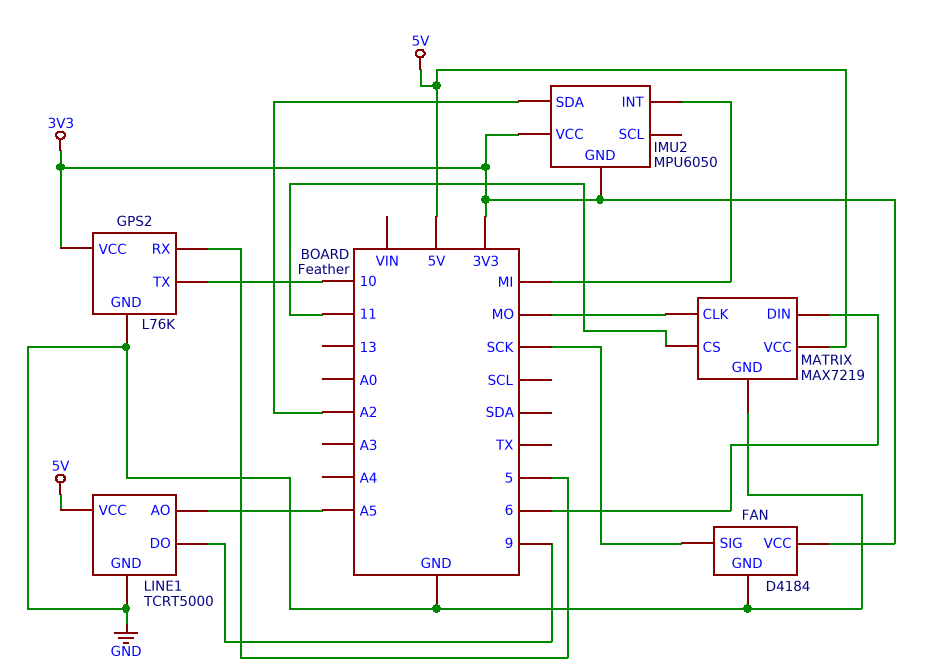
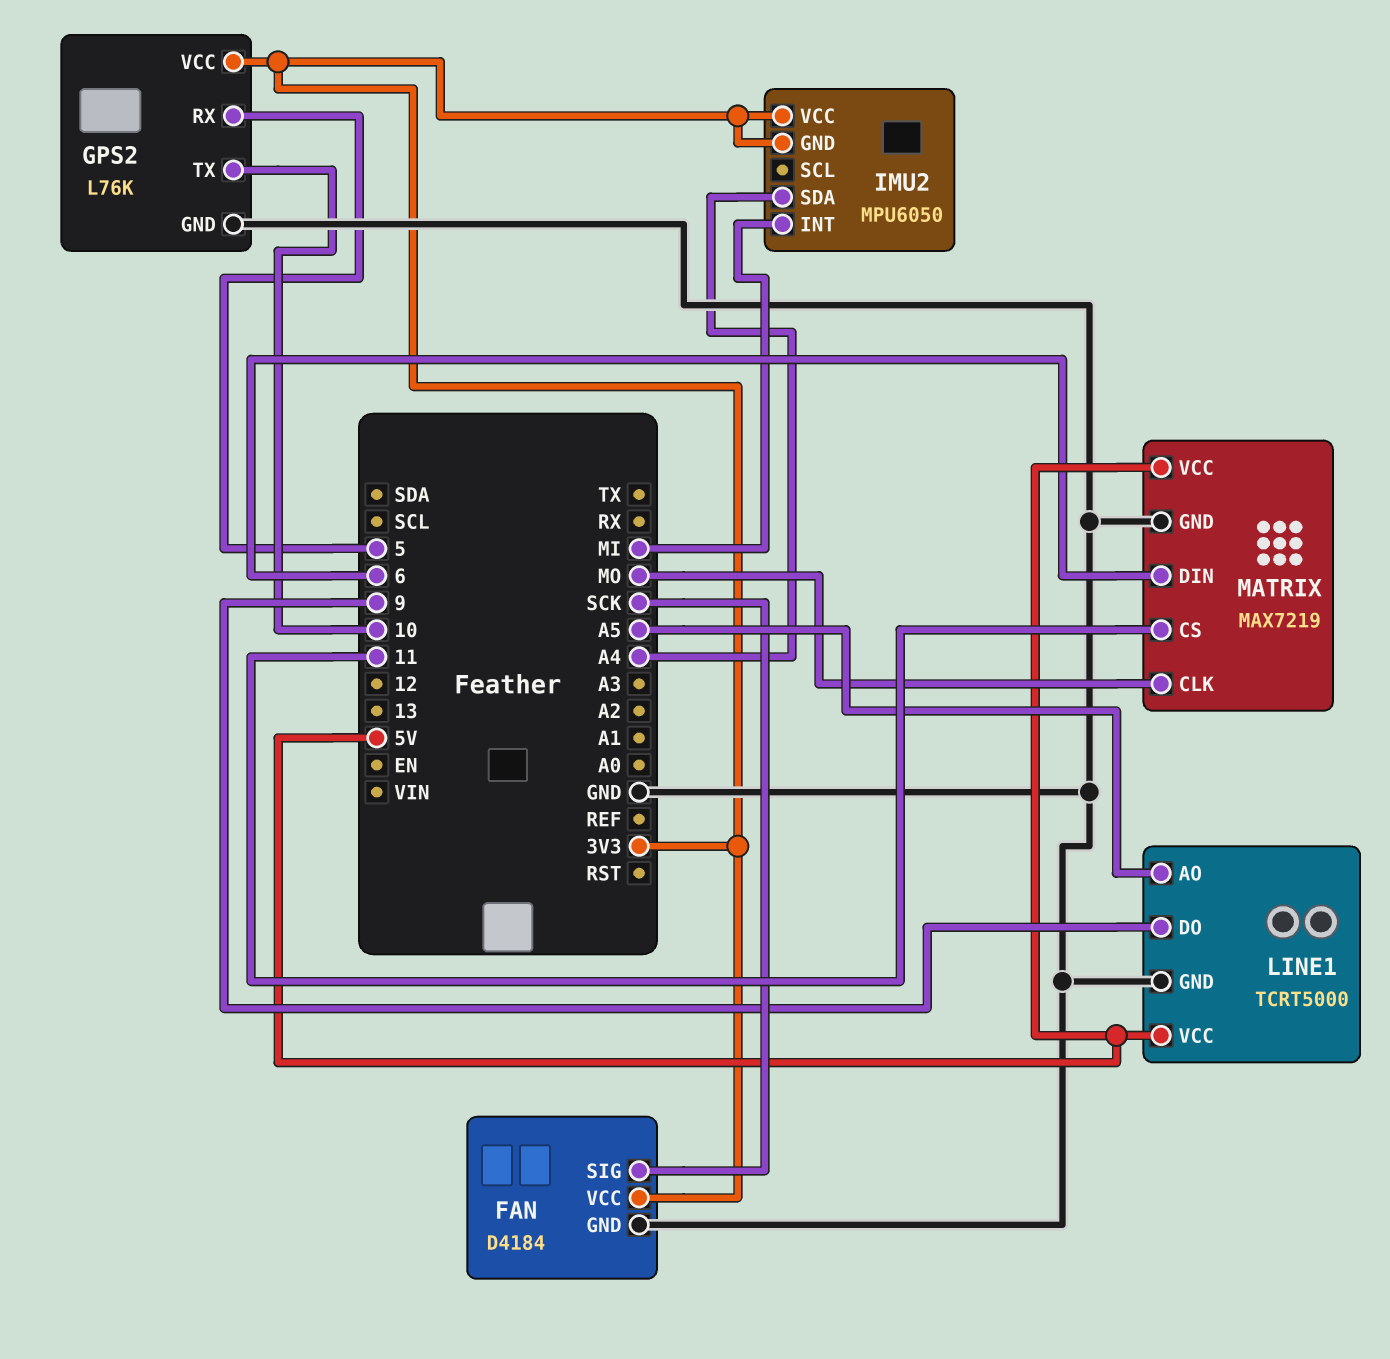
IMU2 pin SDA: A2 -> A4

